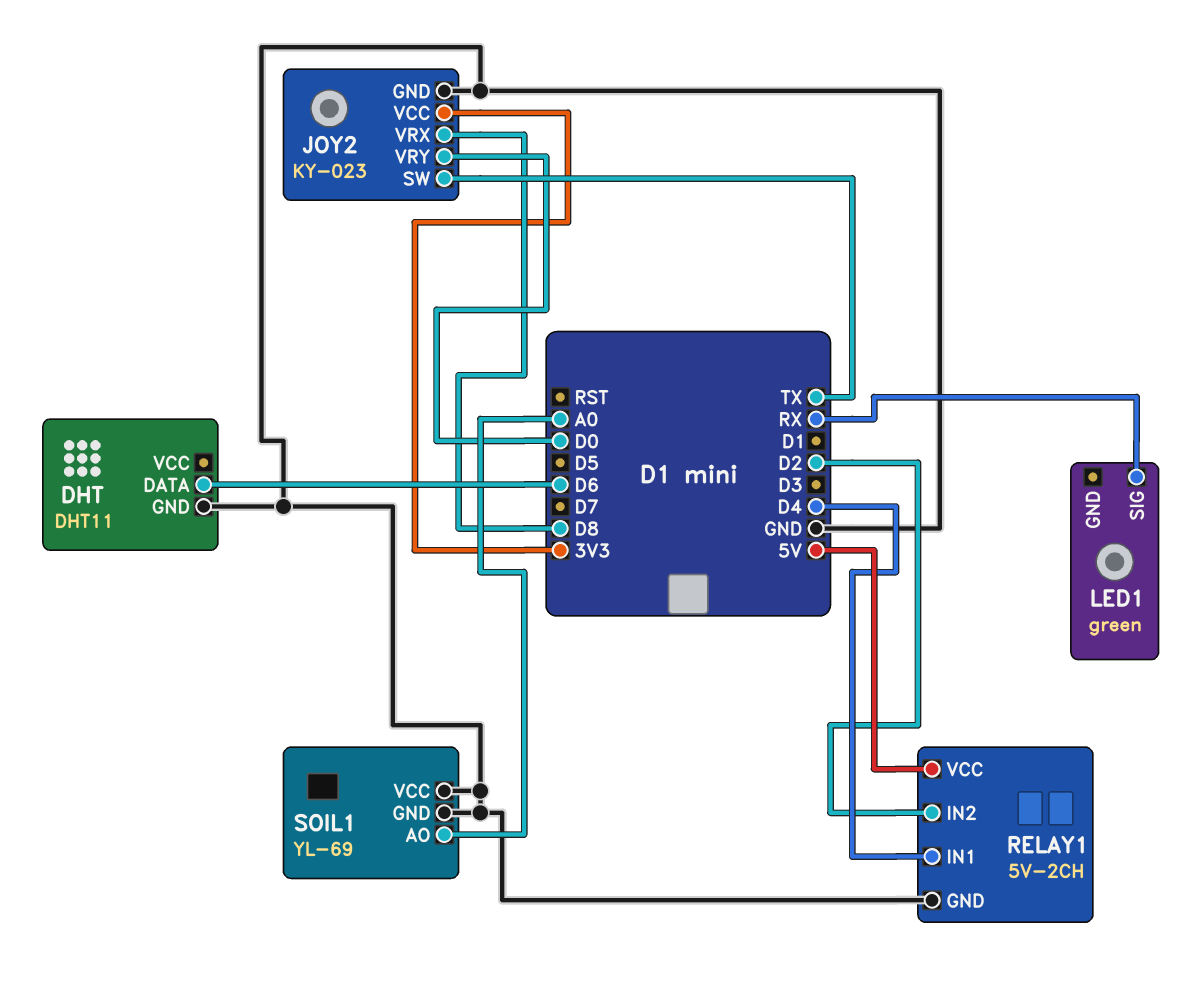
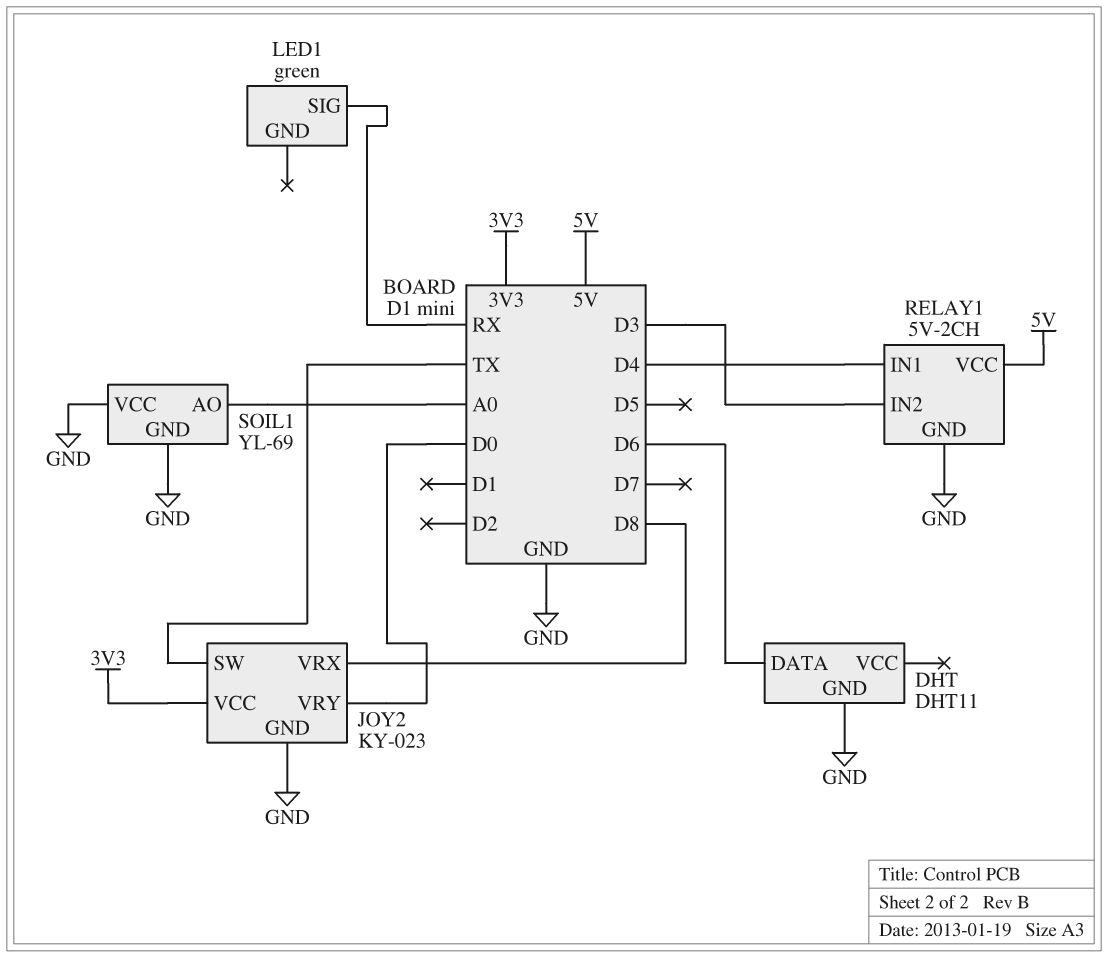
RELAY1 pin IN2: D2 -> D3

